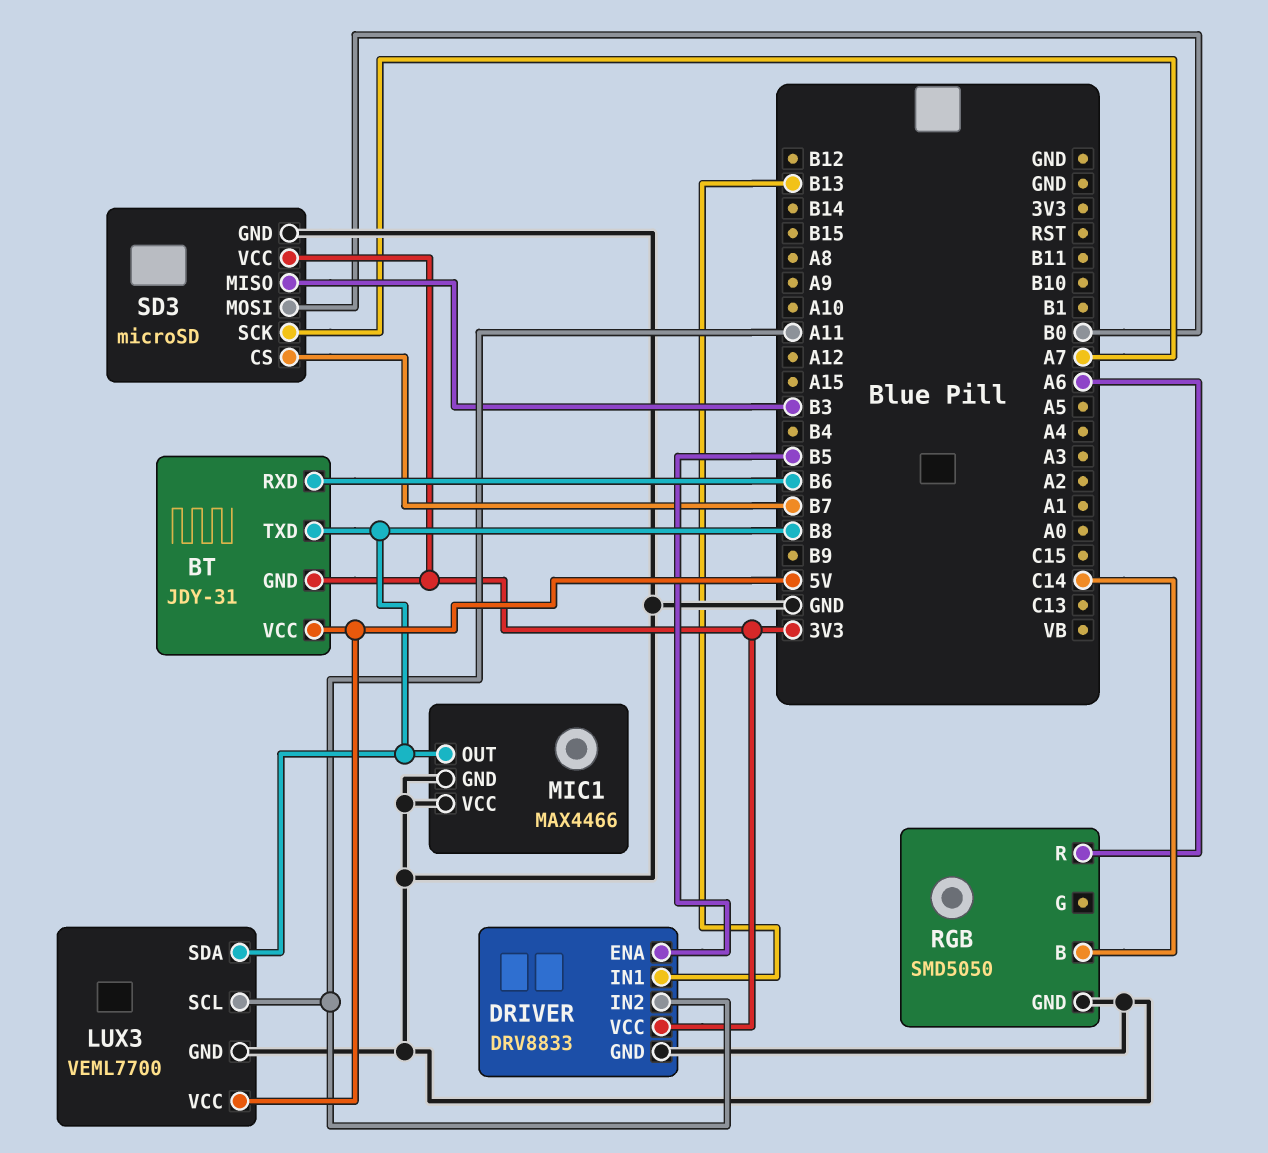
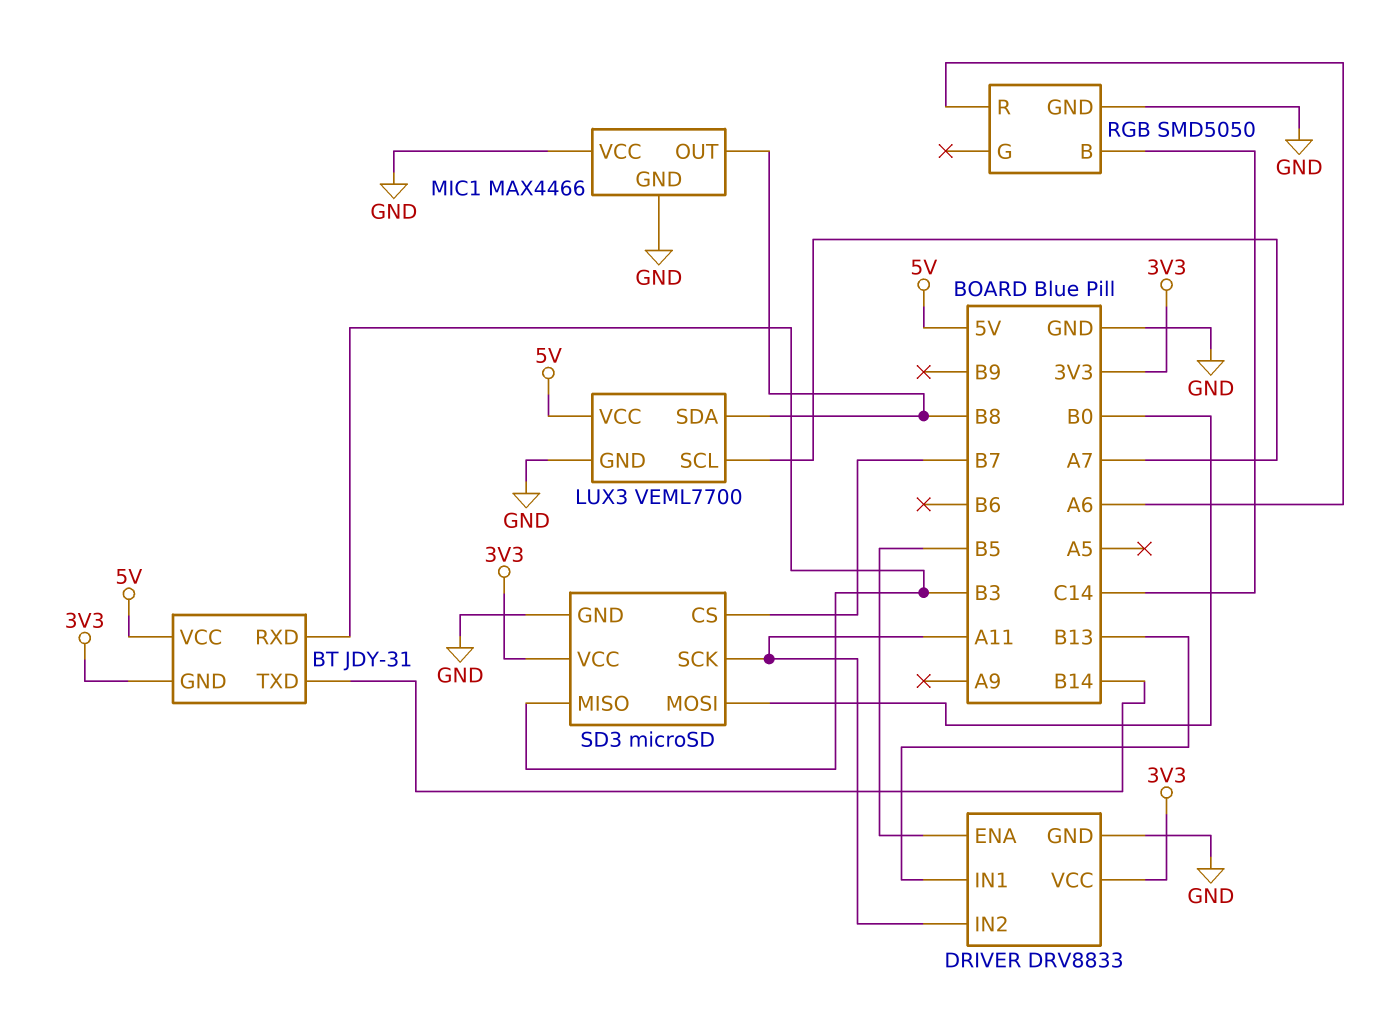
BT pin RXD: B6 -> B3
BT pin TXD: B8 -> B14
LUX3 pin SCL: A11 -> A7
SD3 pin SCK: A7 -> A11

